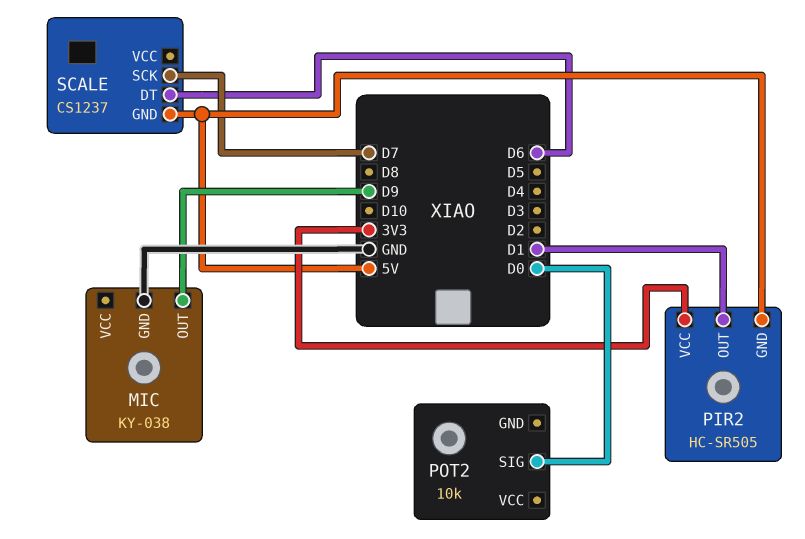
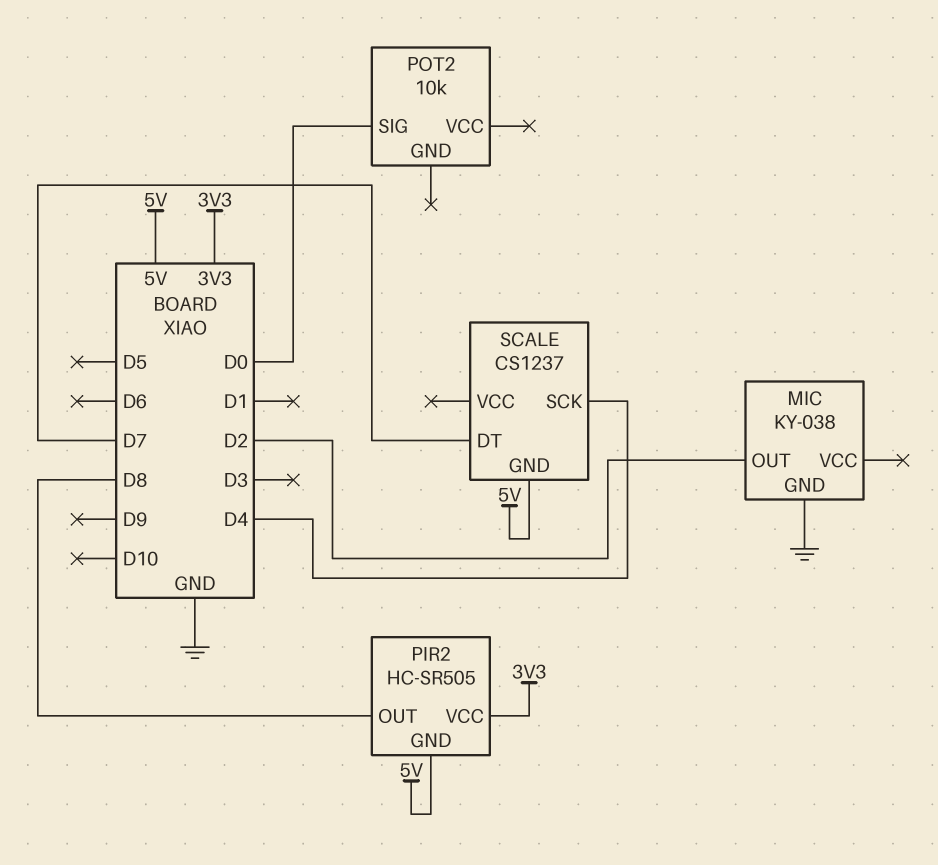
MIC pin OUT: D9 -> D2
PIR2 pin OUT: D1 -> D8
SCALE pin DT: D6 -> D7
SCALE pin SCK: D7 -> D4

